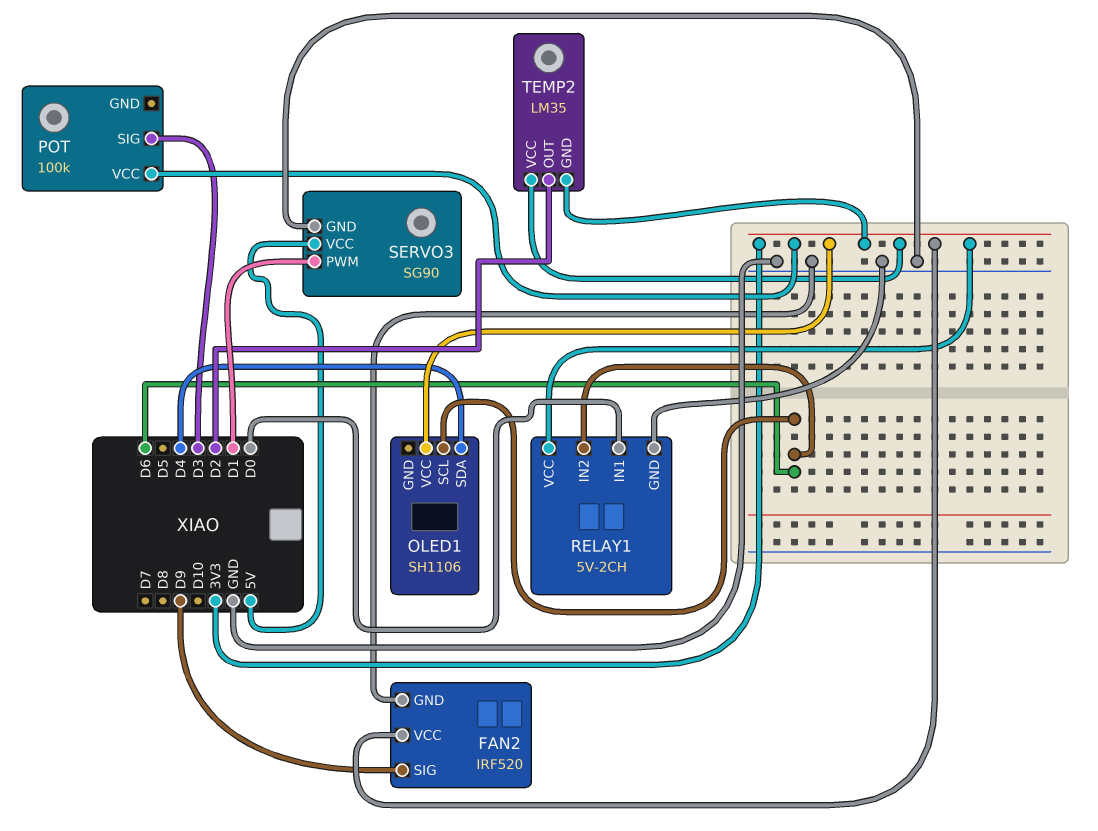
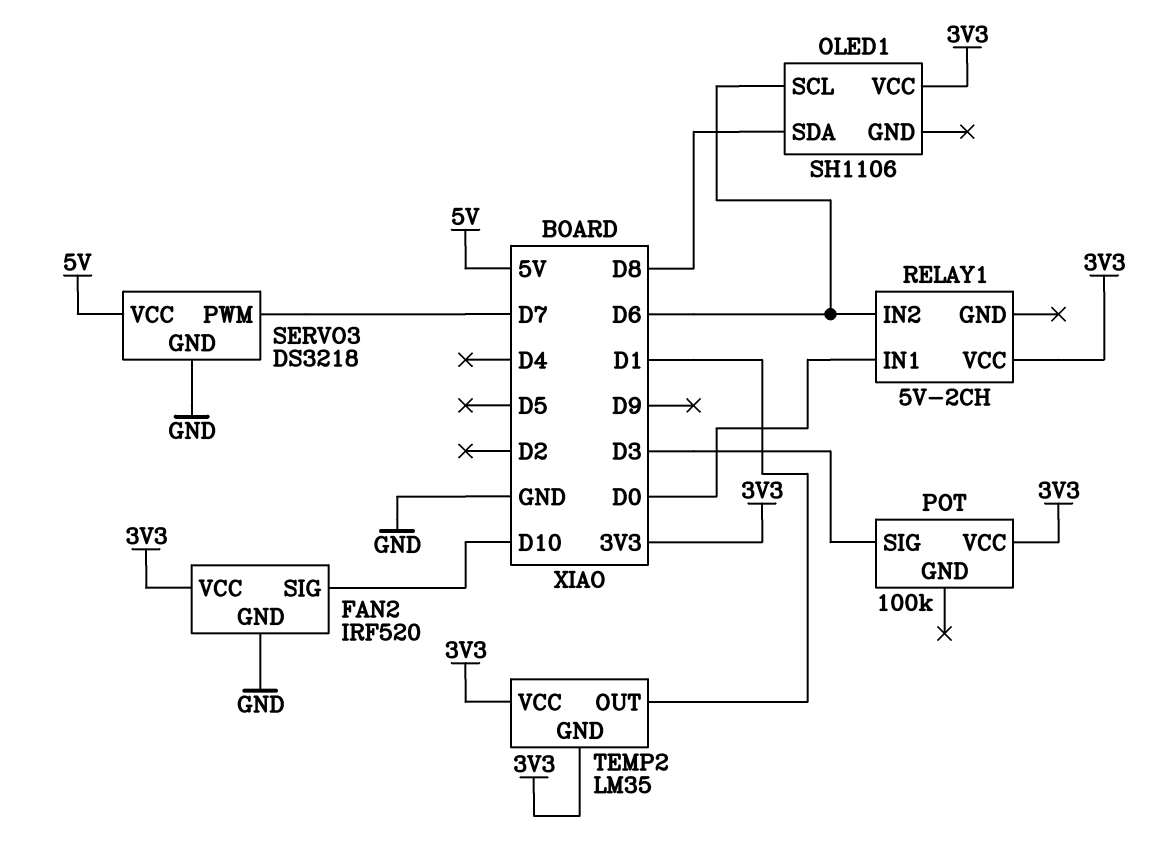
FAN2 pin SIG: D9 -> D10
OLED1 pin SDA: D4 -> D8
RELAY1 pin GND: GND -> none
SERVO3: SG90 -> DS3218
SERVO3 pin PWM: D1 -> D7
TEMP2 pin OUT: D2 -> D1

